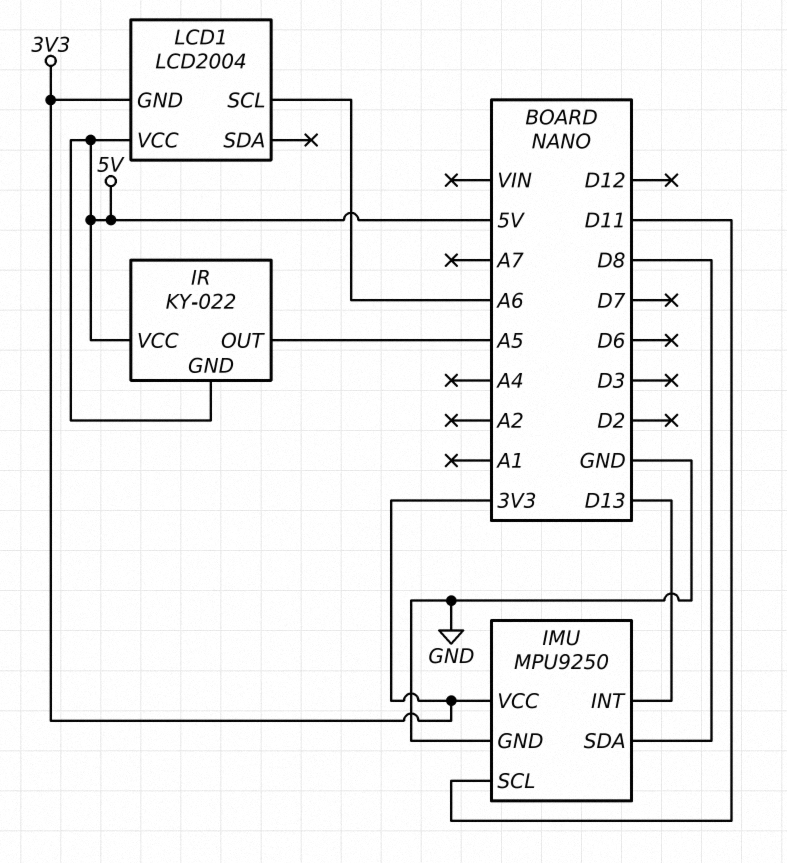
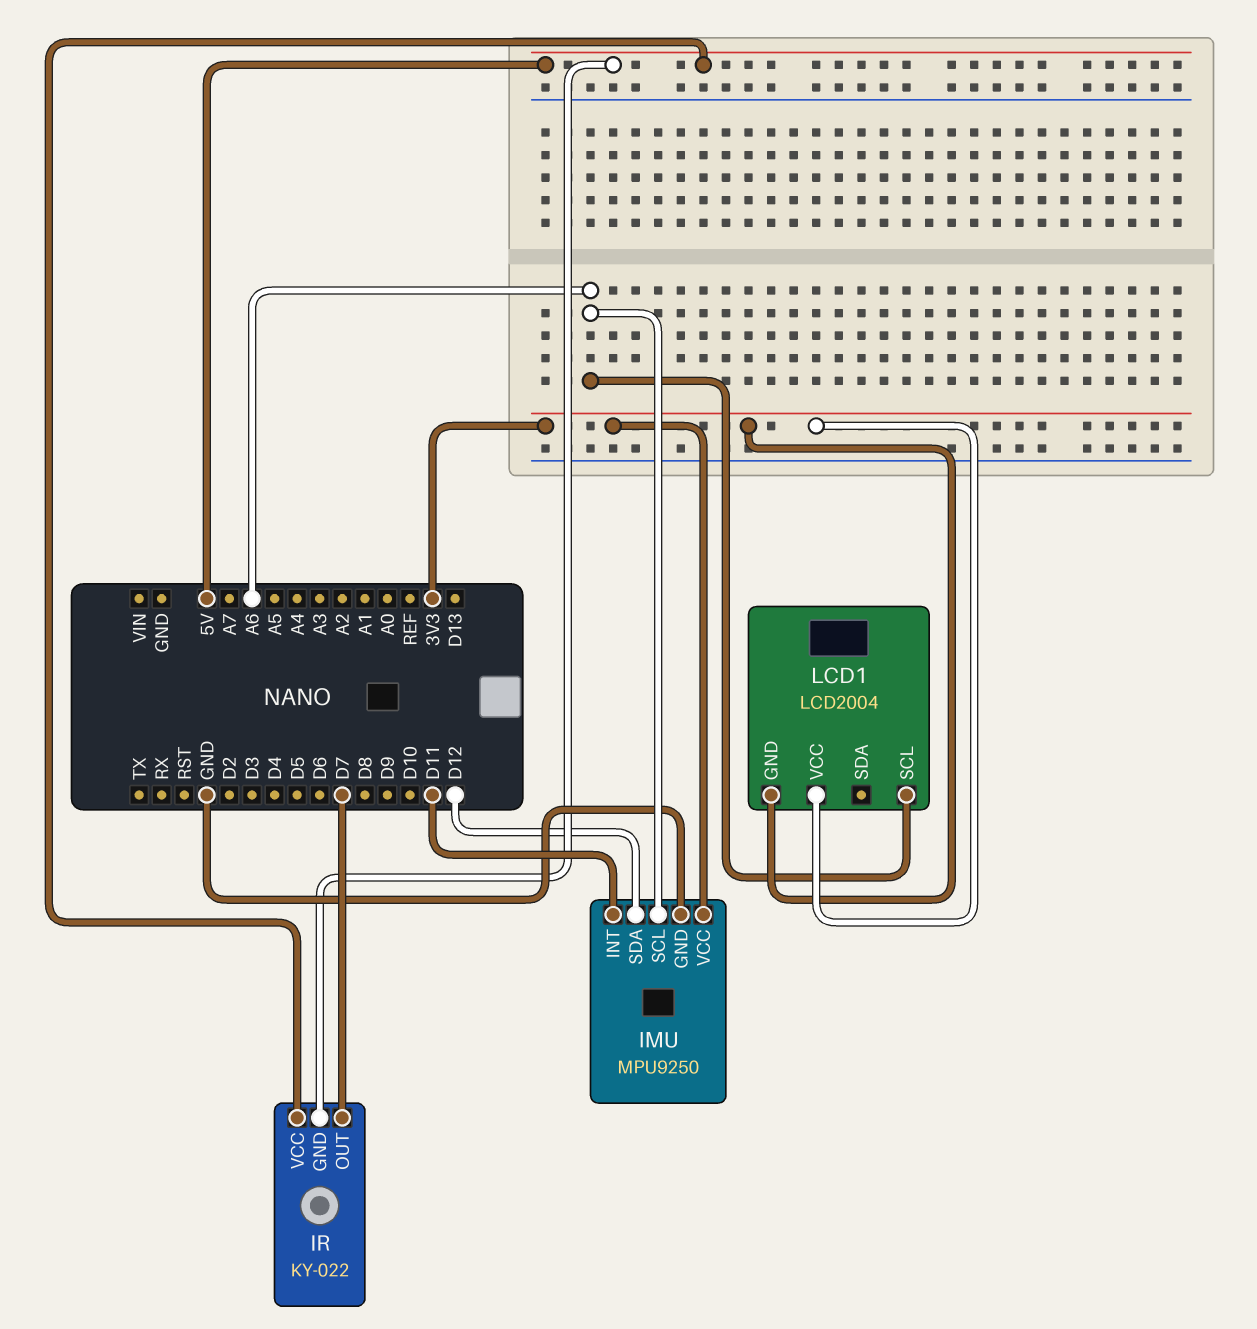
IMU pin INT: D13 -> D11
IMU pin SCL: D11 -> A6
IMU pin SDA: D8 -> D12
IR pin OUT: A5 -> D7
LCD1 pin VCC: 5V -> 3V3

